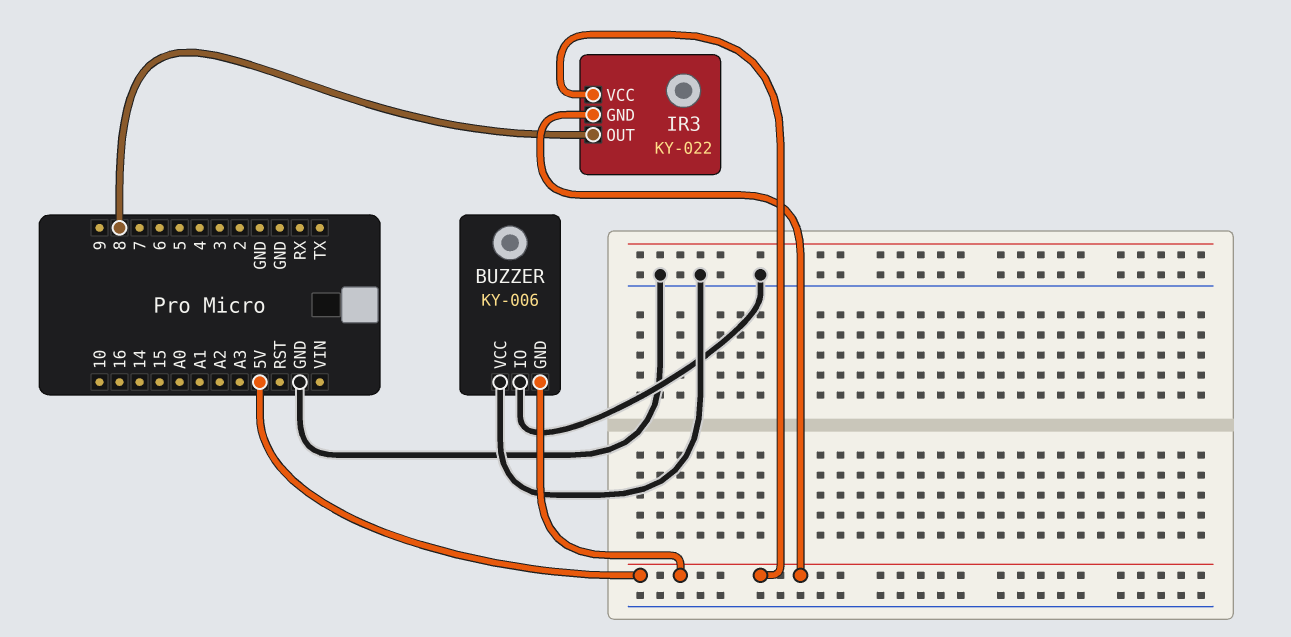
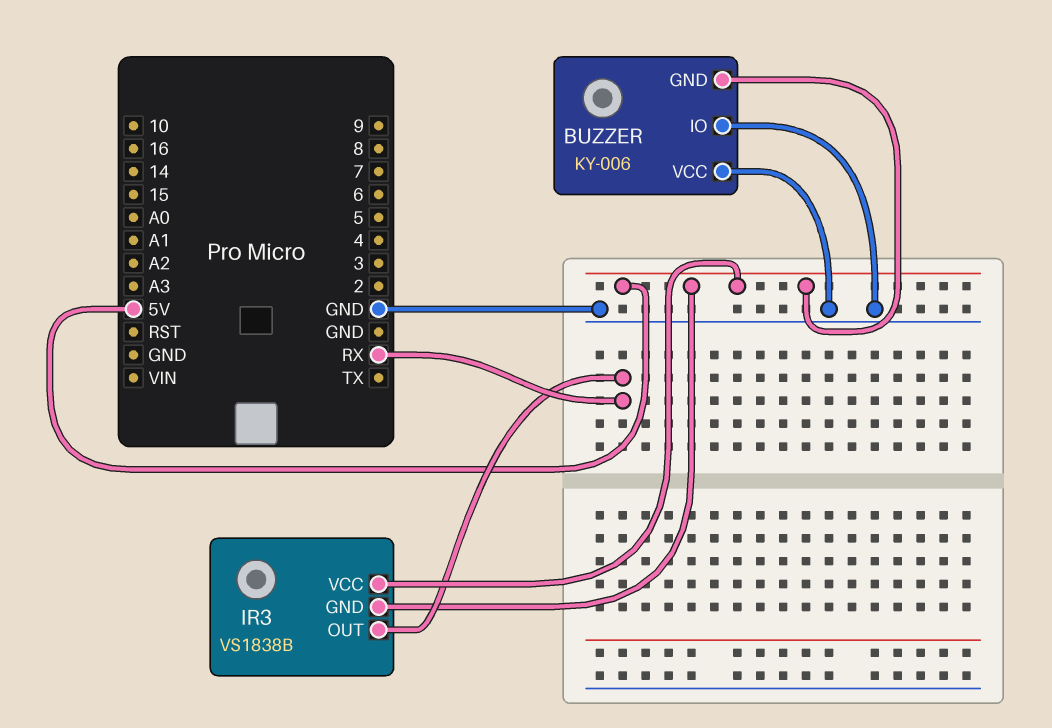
IR3: KY-022 -> VS1838B
IR3 pin OUT: 8 -> RX

